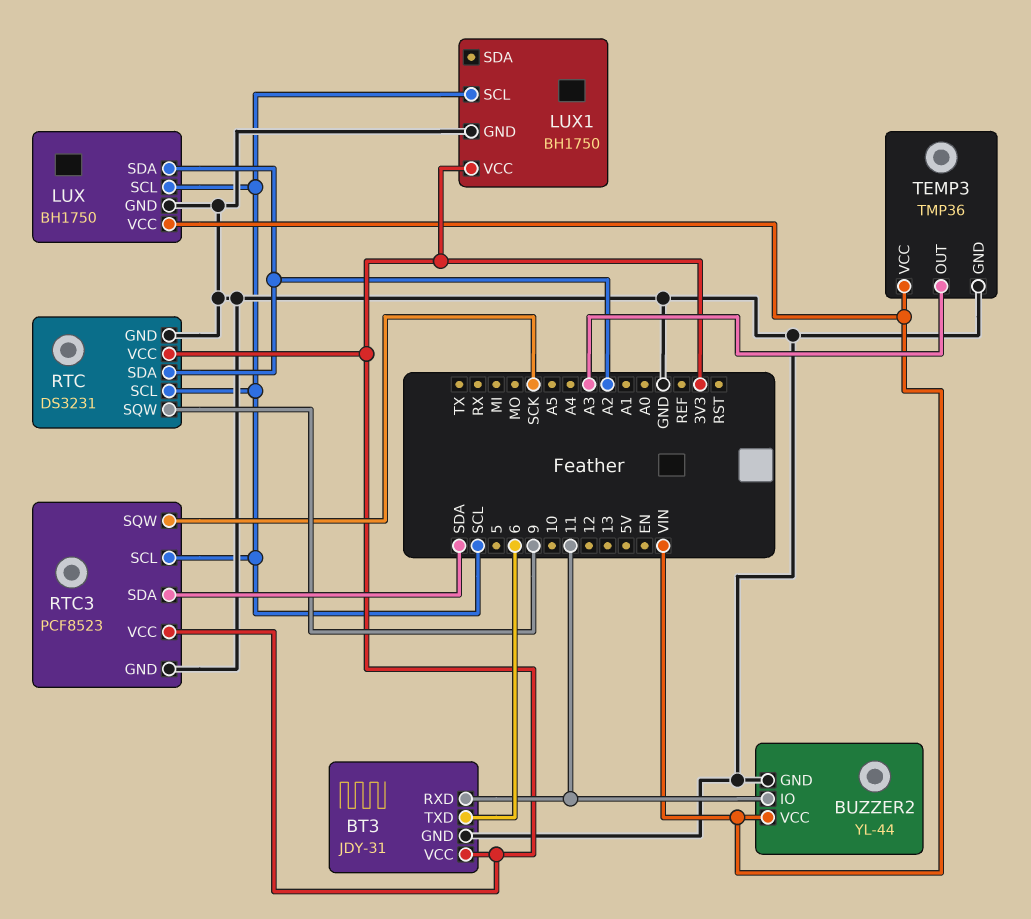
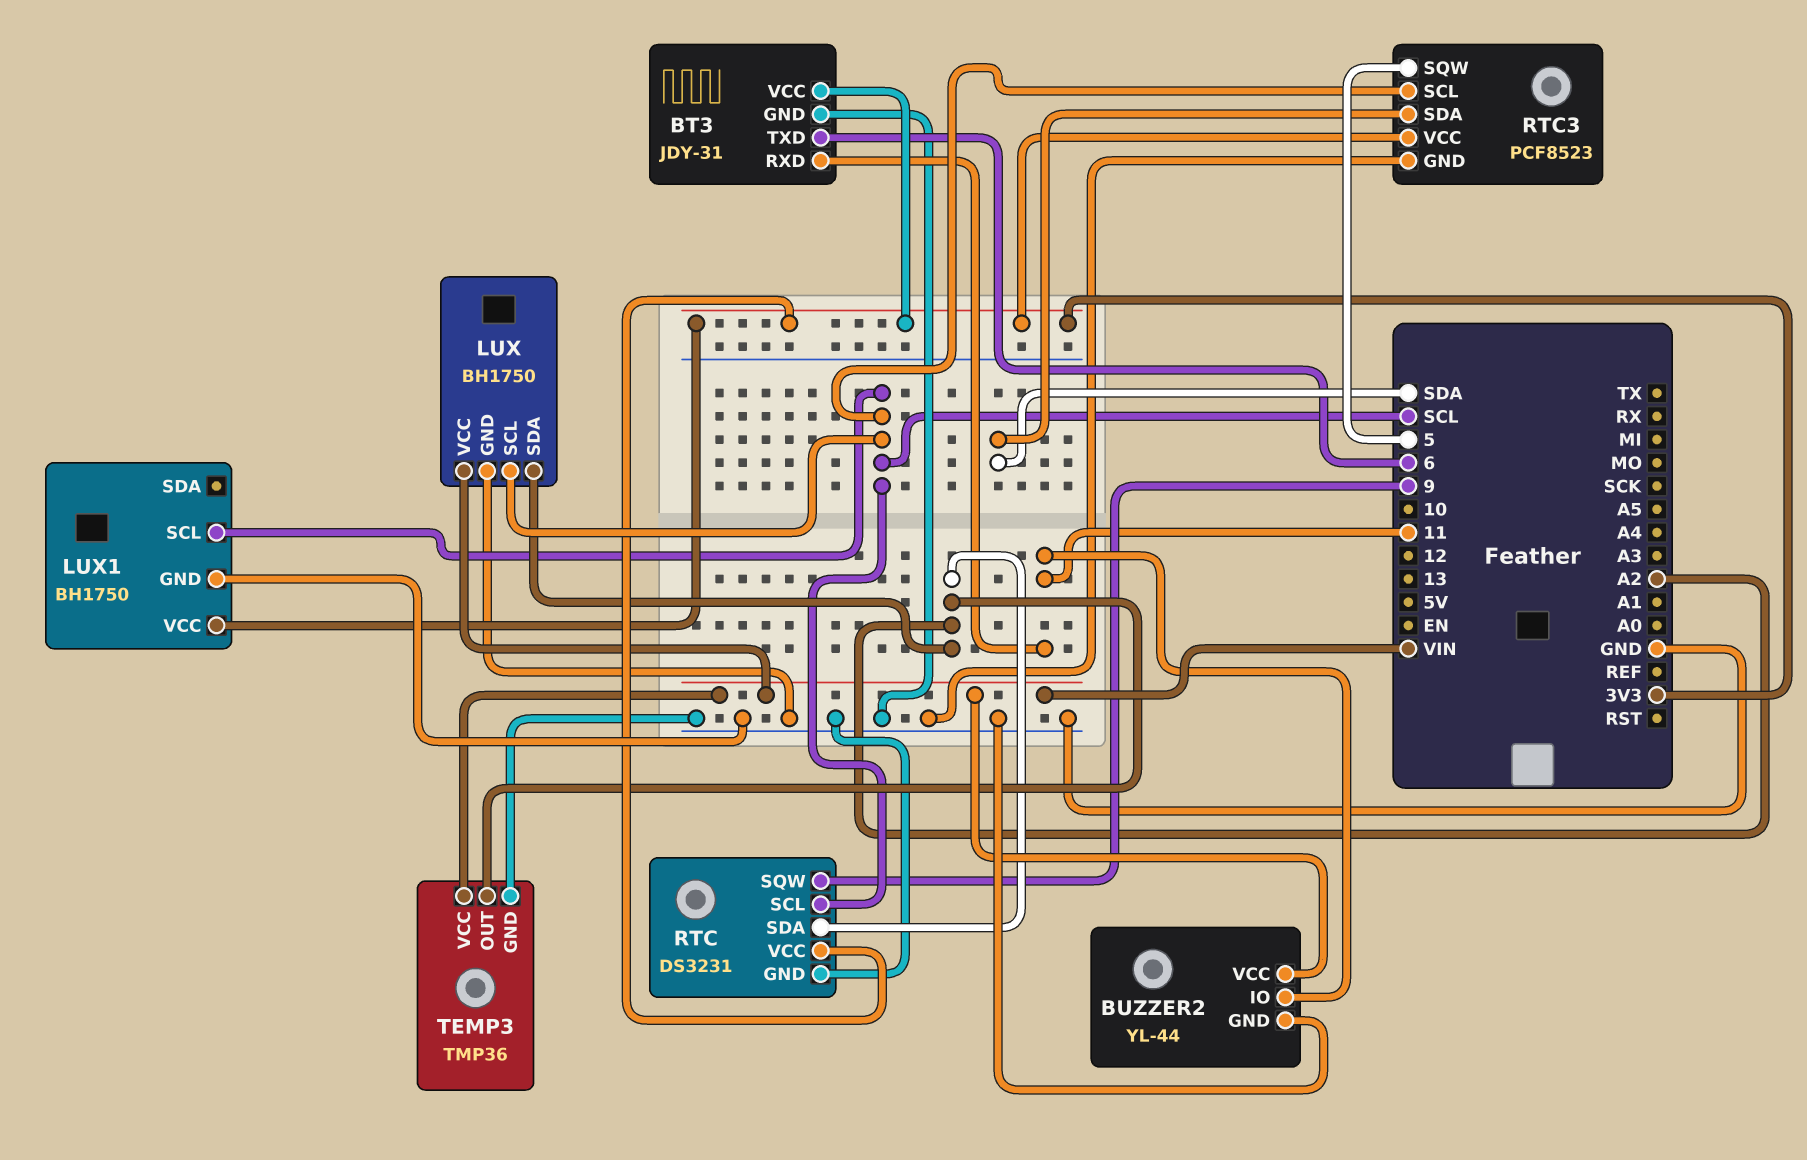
RTC3 pin SQW: SCK -> 5
TEMP3 pin OUT: A3 -> A2

